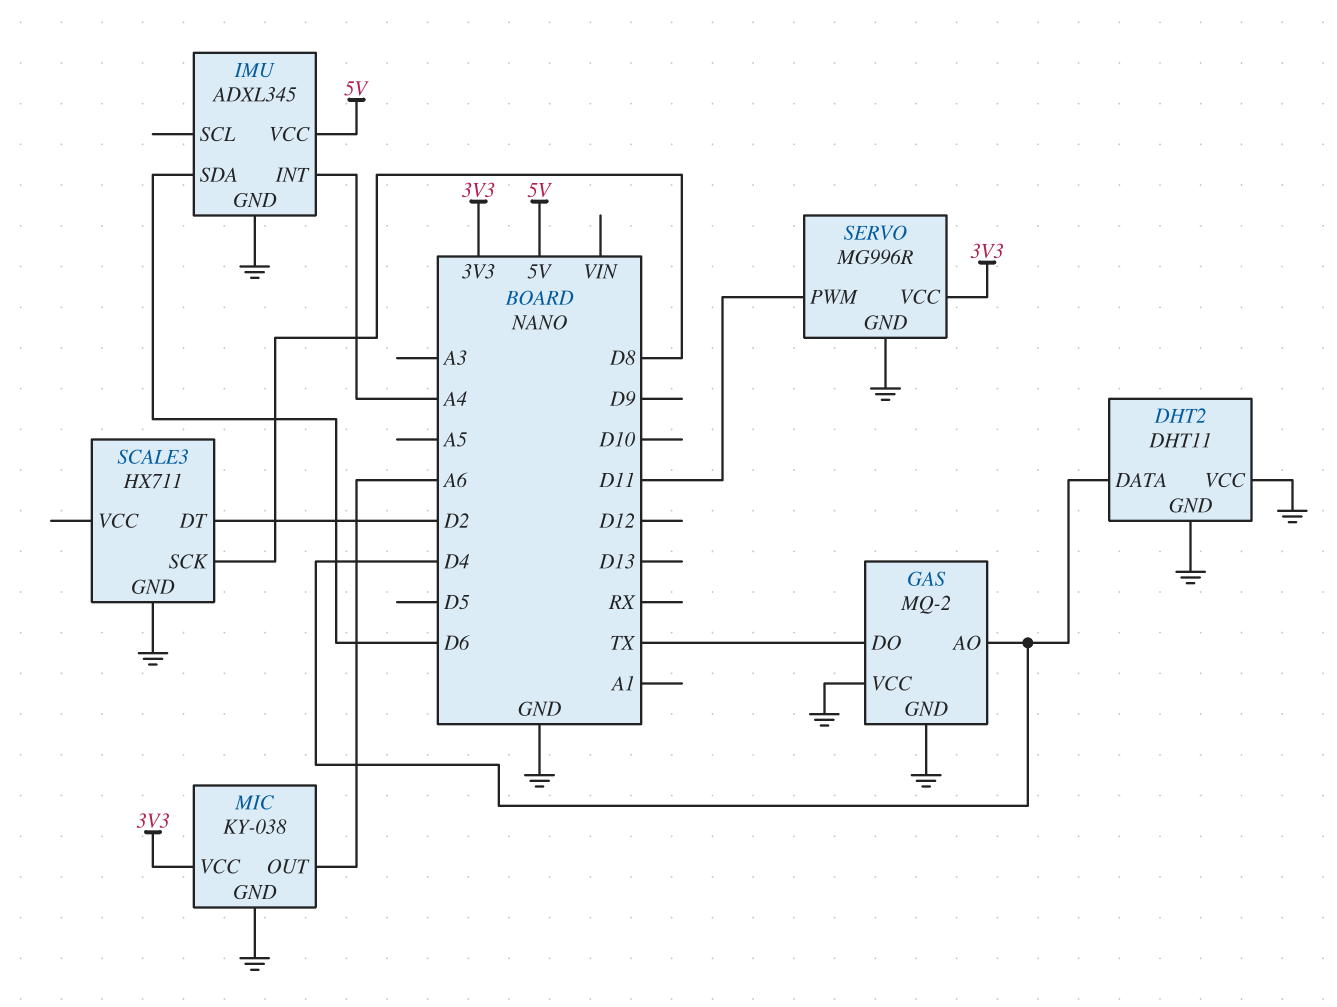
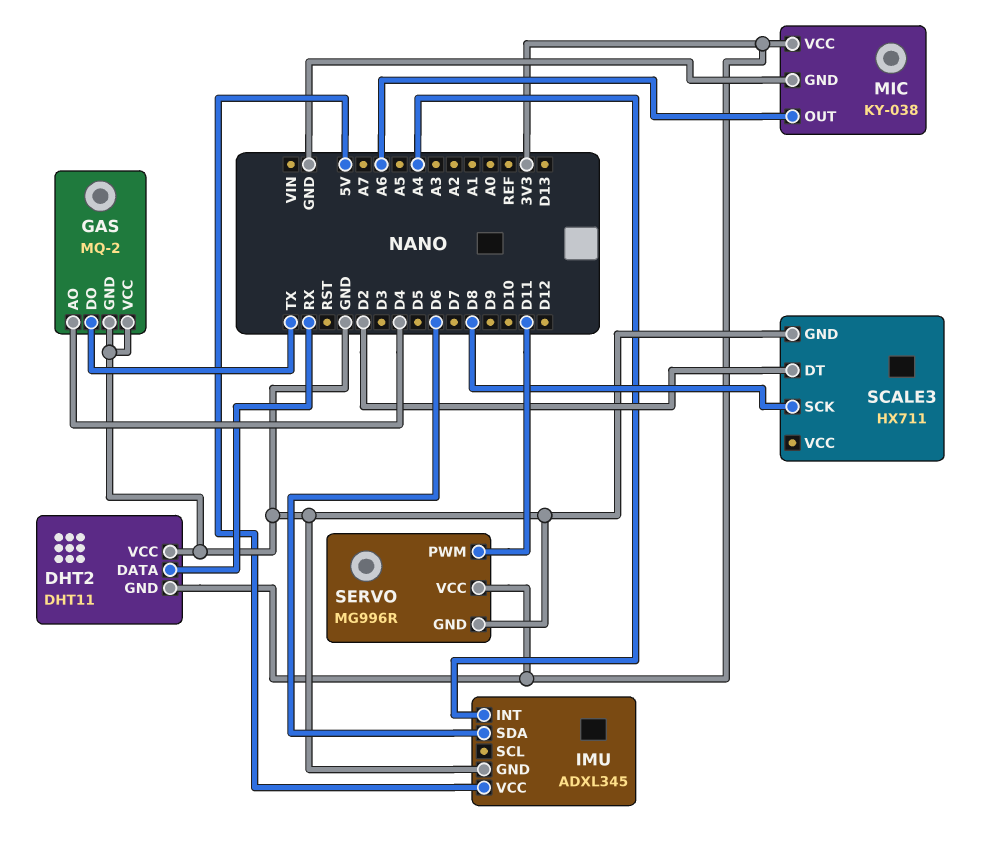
DHT2 pin DATA: D4 -> RX
DHT2 pin GND: GND -> 3V3

